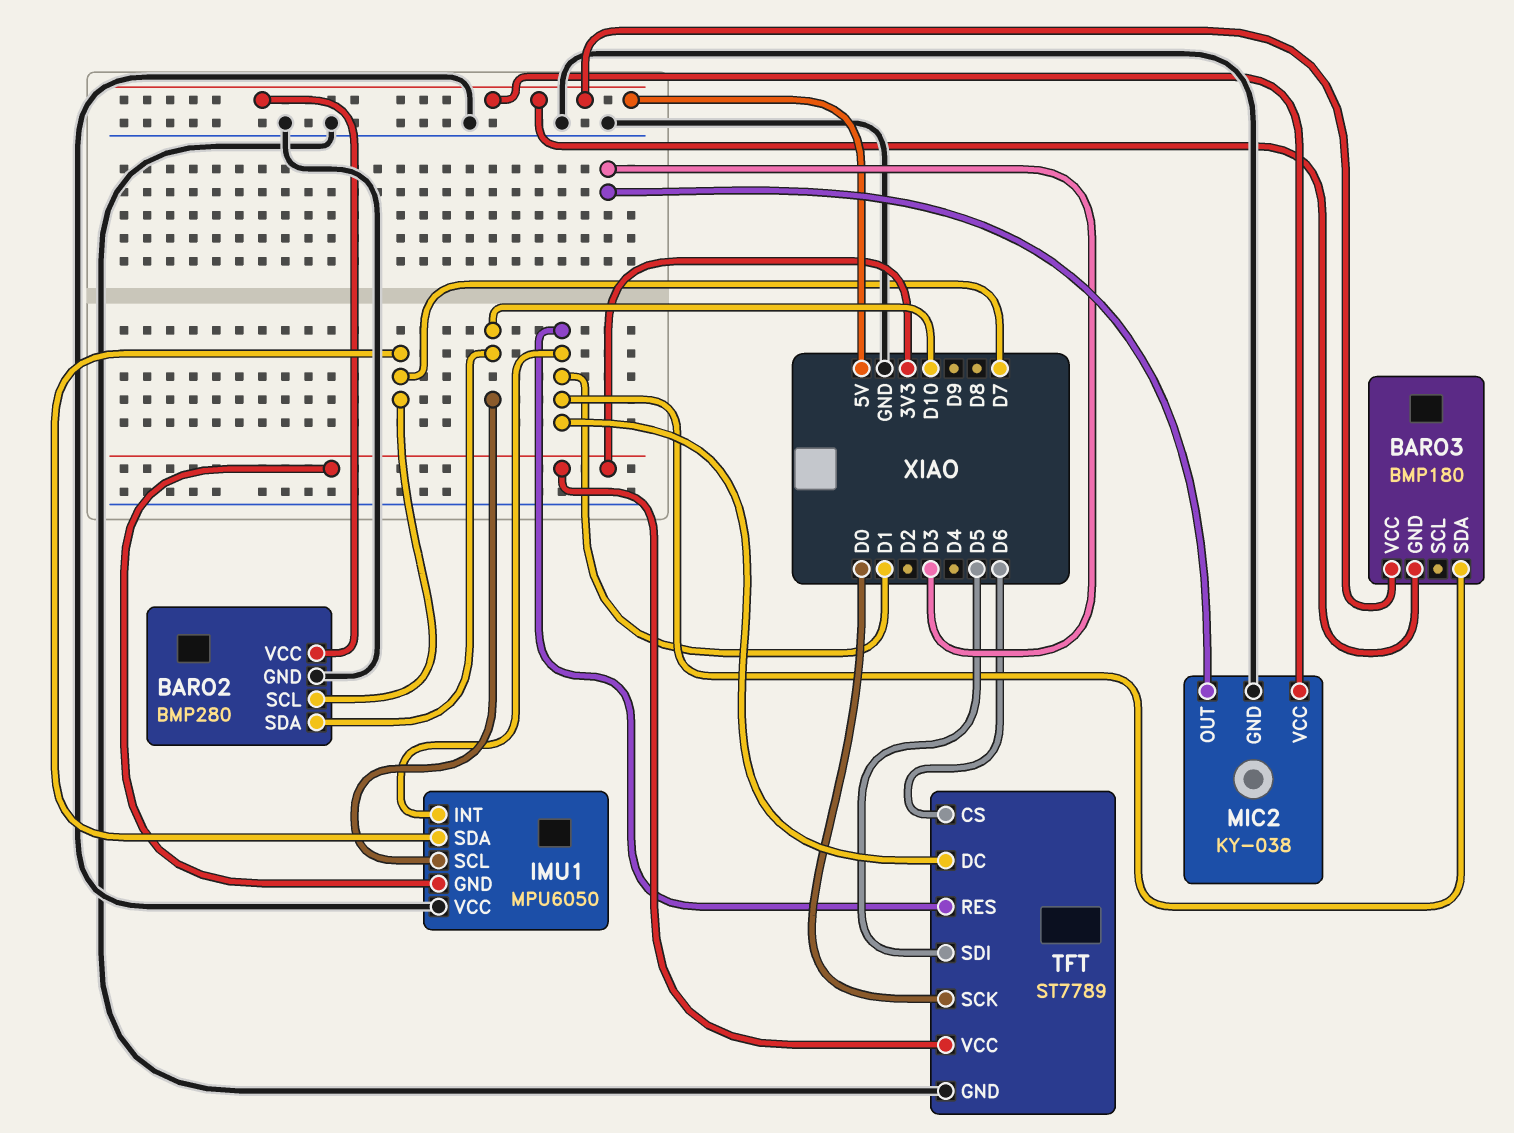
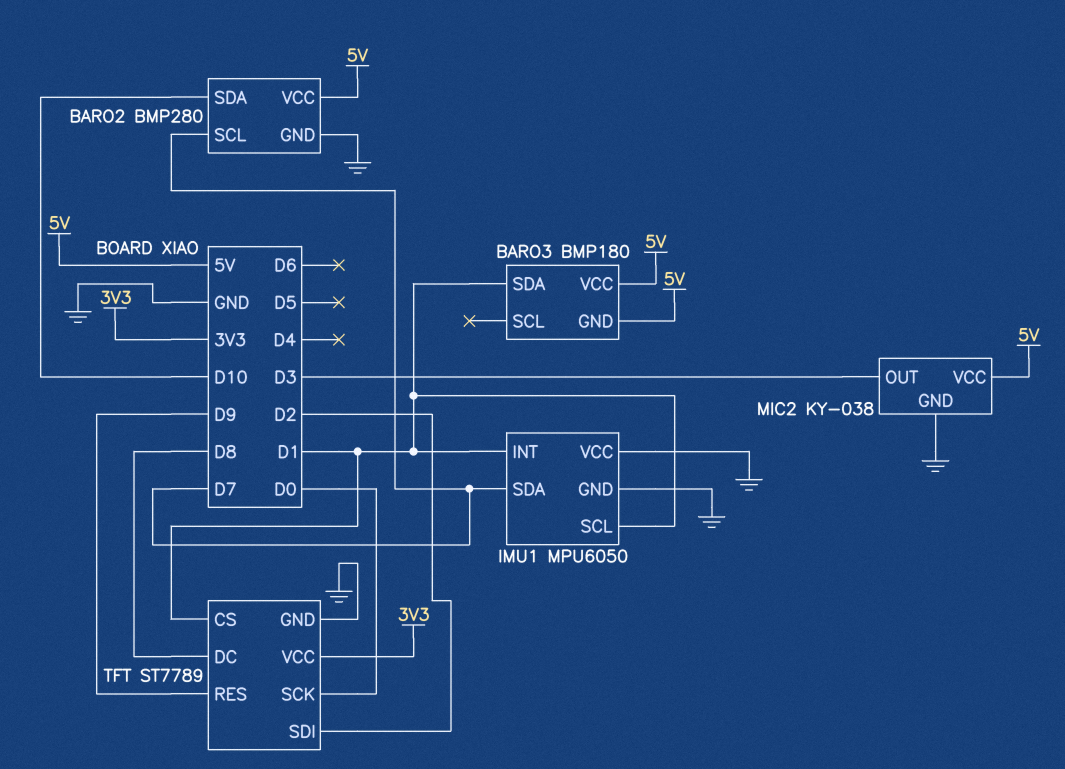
IMU1 pin GND: 3V3 -> GND
IMU1 pin SCL: D10 -> D1
TFT pin CS: D6 -> D1
TFT pin DC: D1 -> D8
TFT pin RES: D1 -> D9
TFT pin SDI: D5 -> D2

